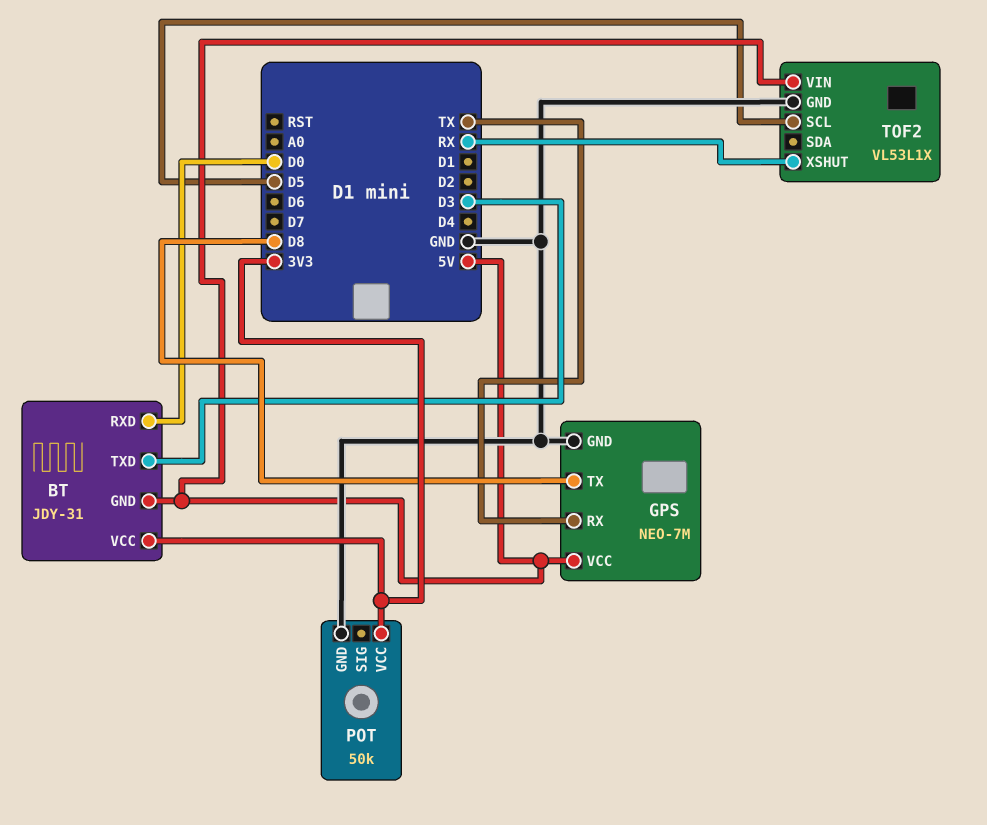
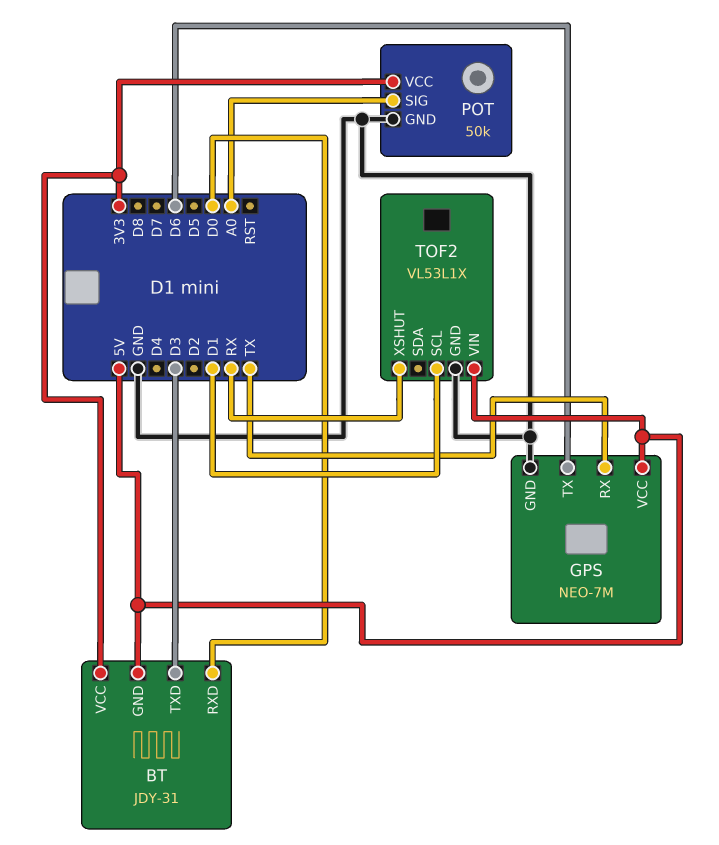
GPS pin TX: D8 -> D6
POT pin SIG: none -> A0
TOF2 pin SCL: D5 -> D1

